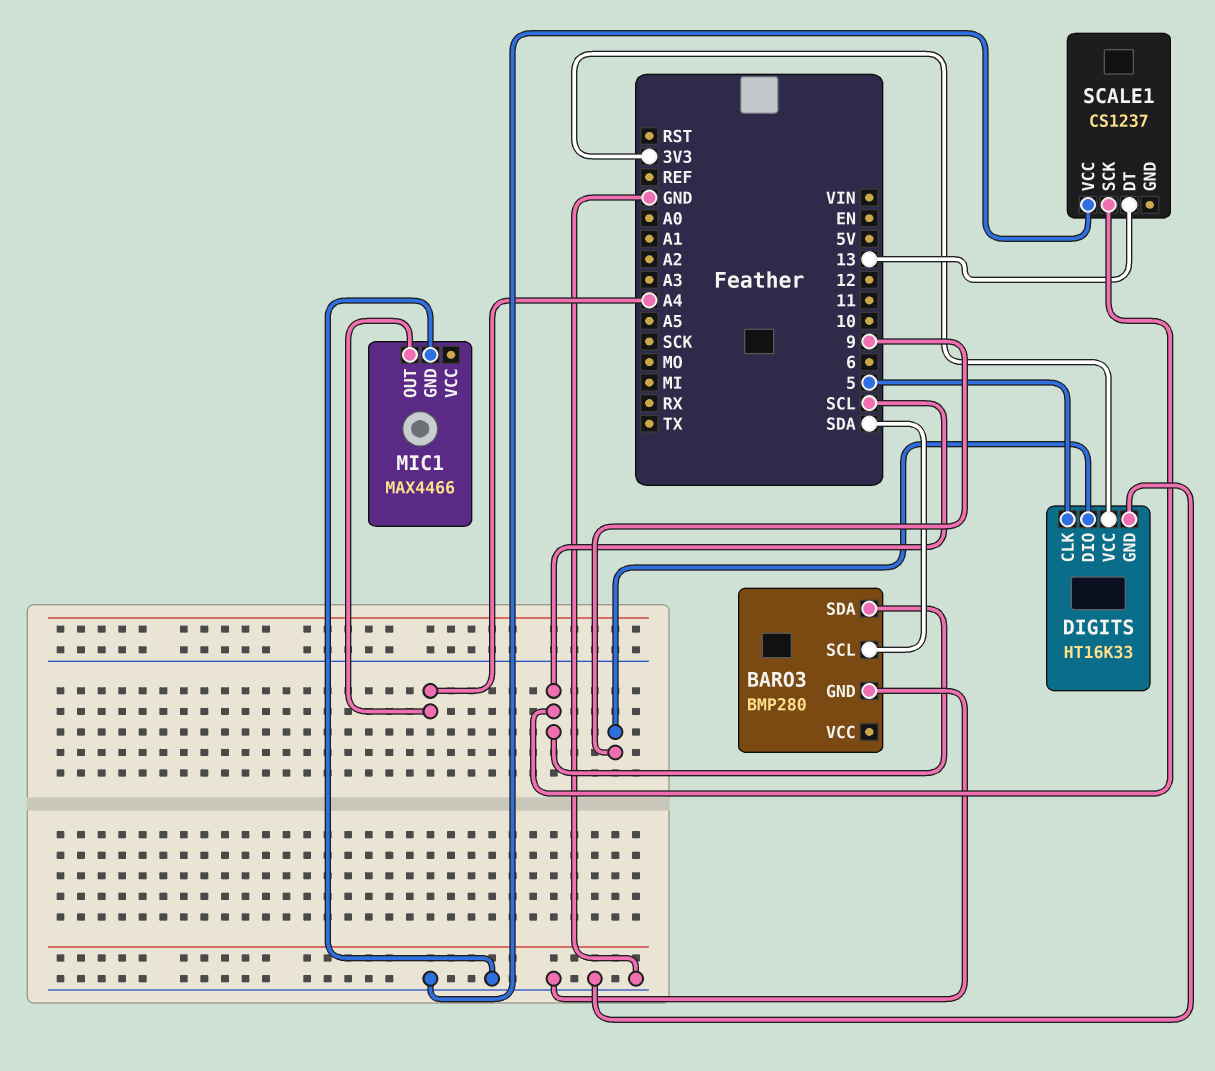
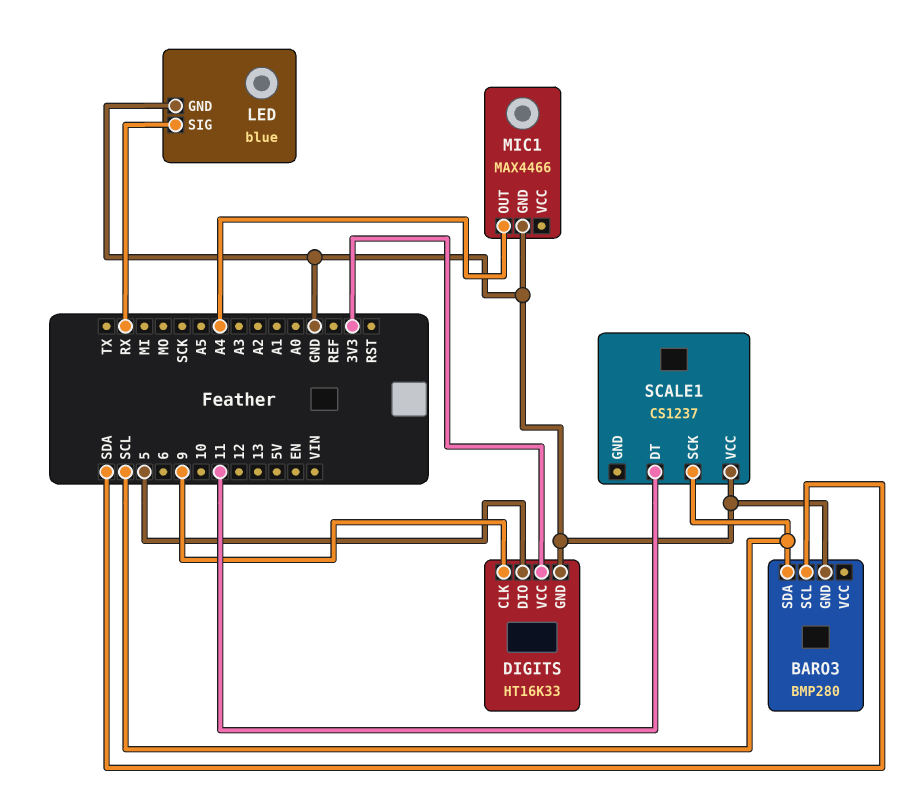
DIGITS pin CLK: 5 -> 9
DIGITS pin DIO: 9 -> 5
LED: none -> blue
LED pin GND: none -> GND
LED pin SIG: none -> RX
SCALE1 pin DT: 13 -> 11

